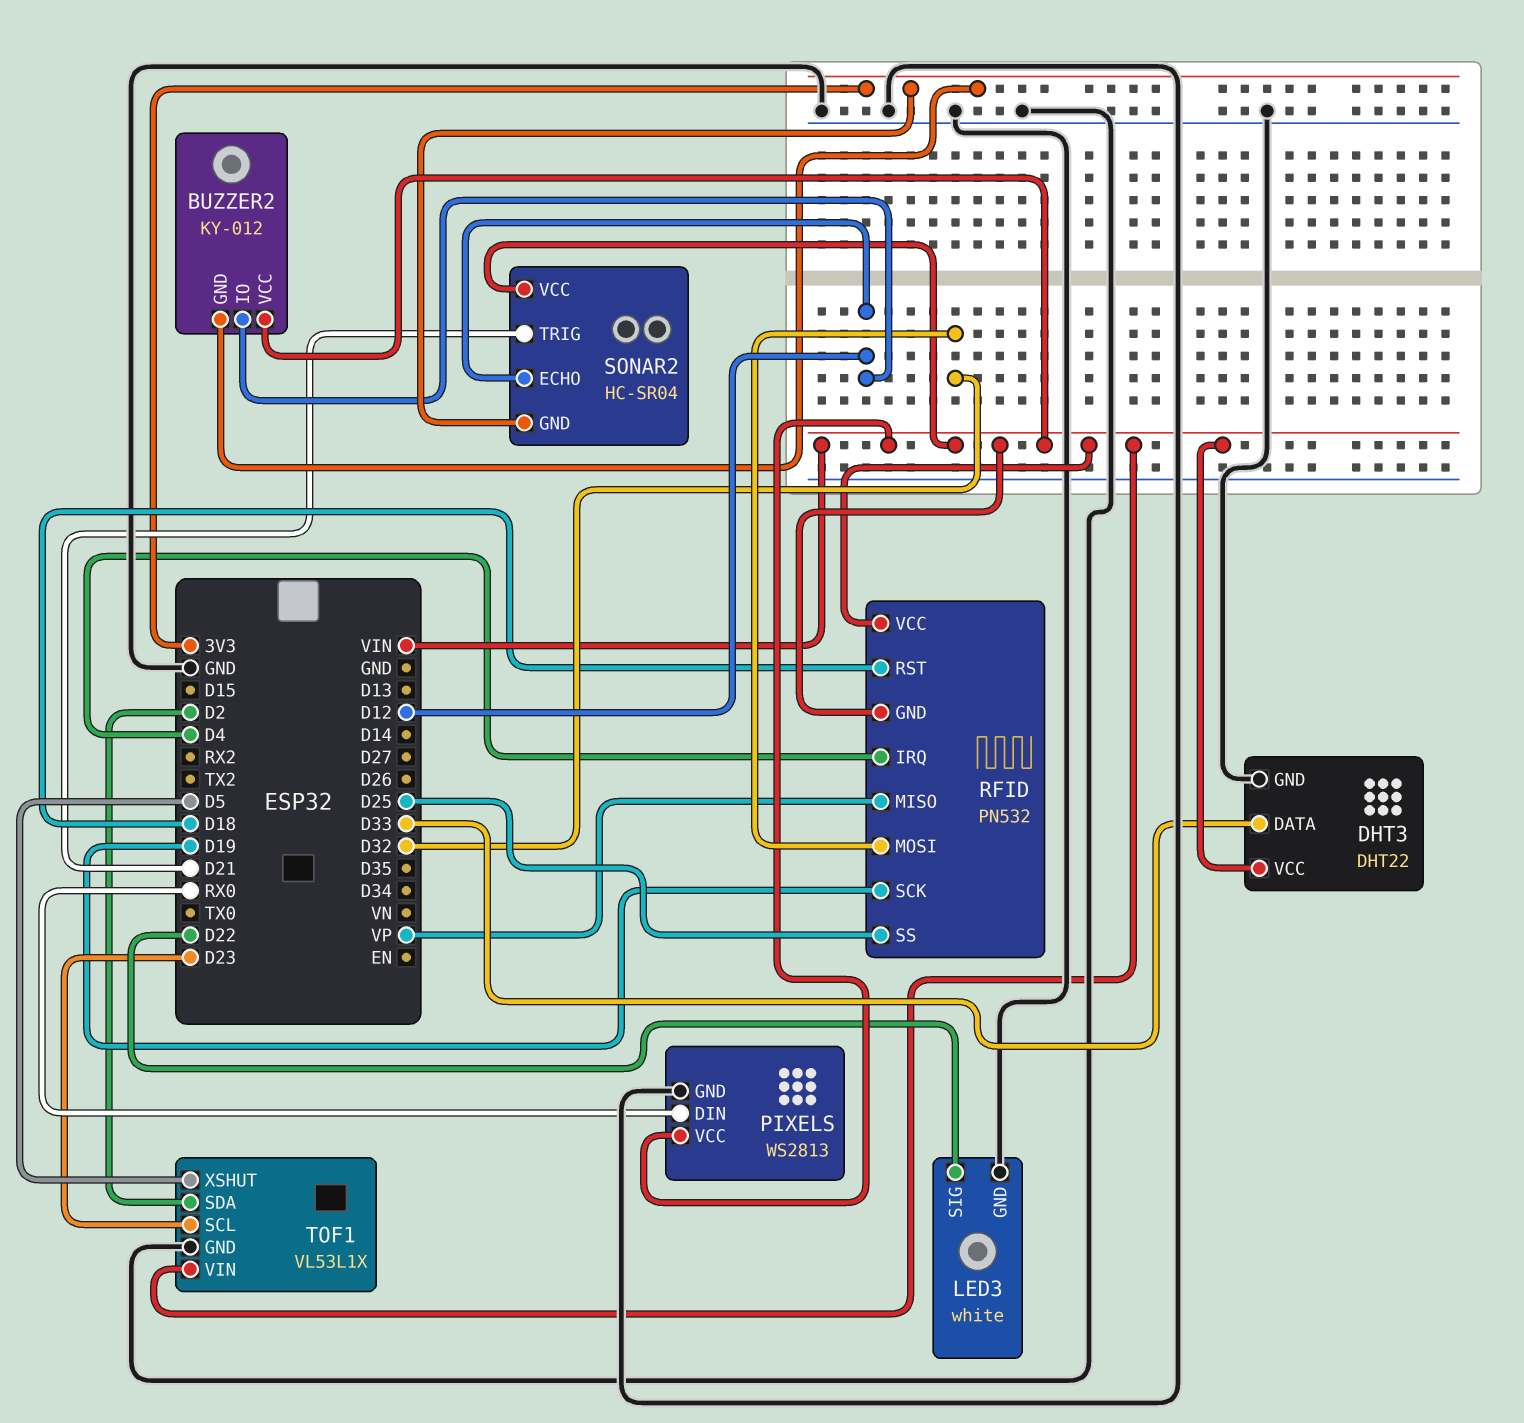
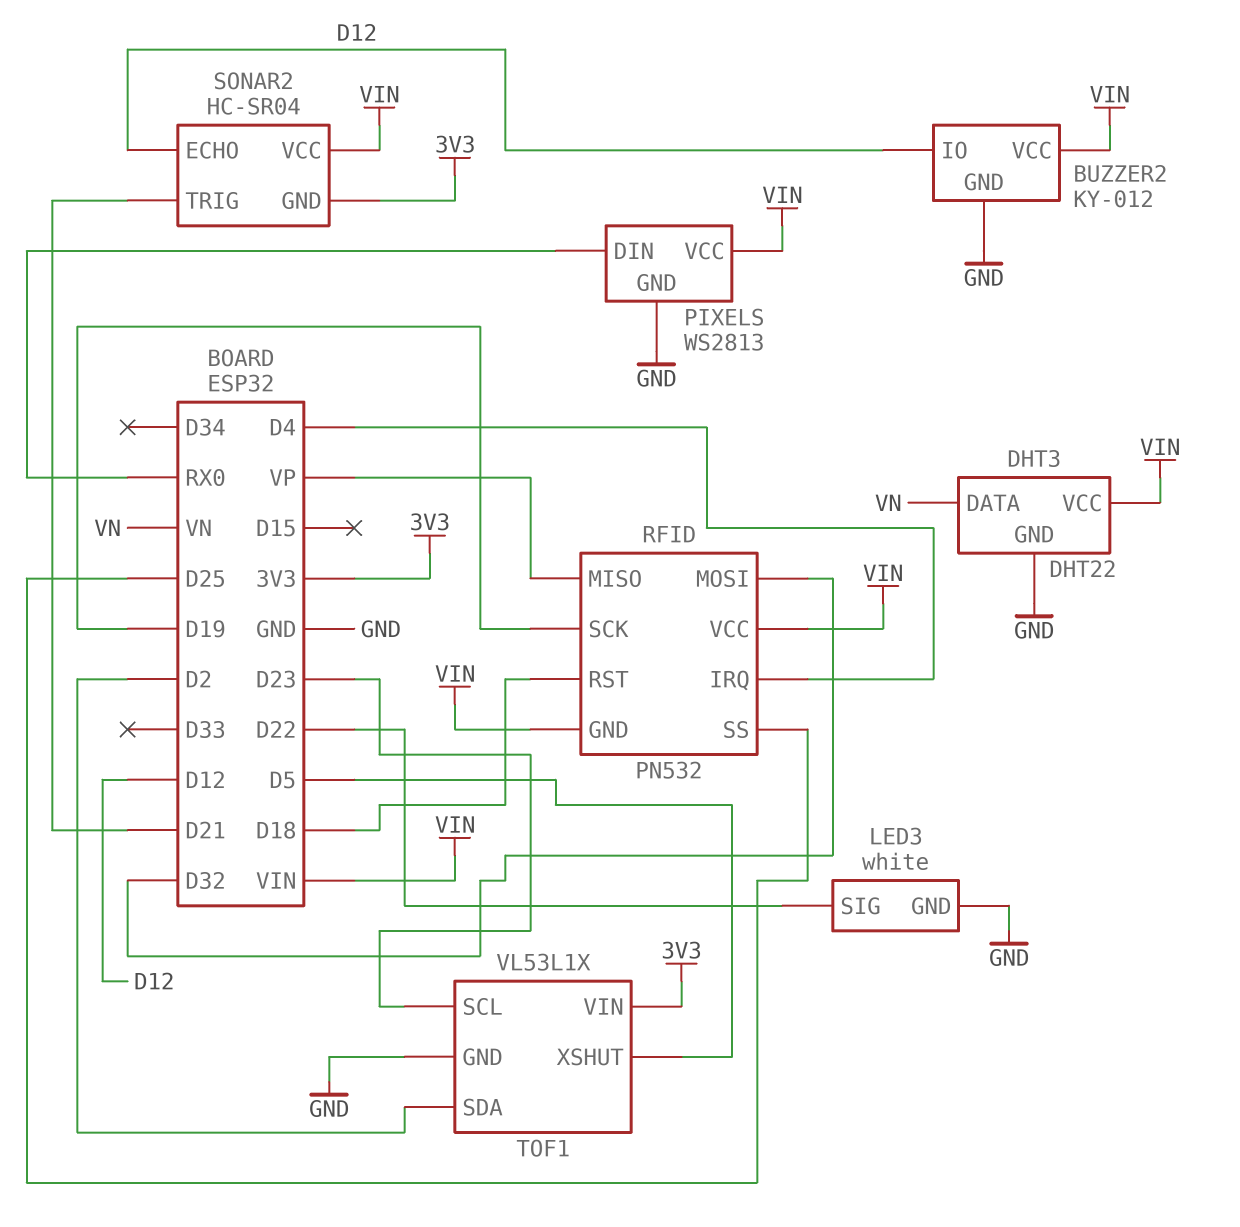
BUZZER2 pin GND: 3V3 -> GND
DHT3 pin DATA: D33 -> VN
TOF1 pin VIN: VIN -> 3V3

